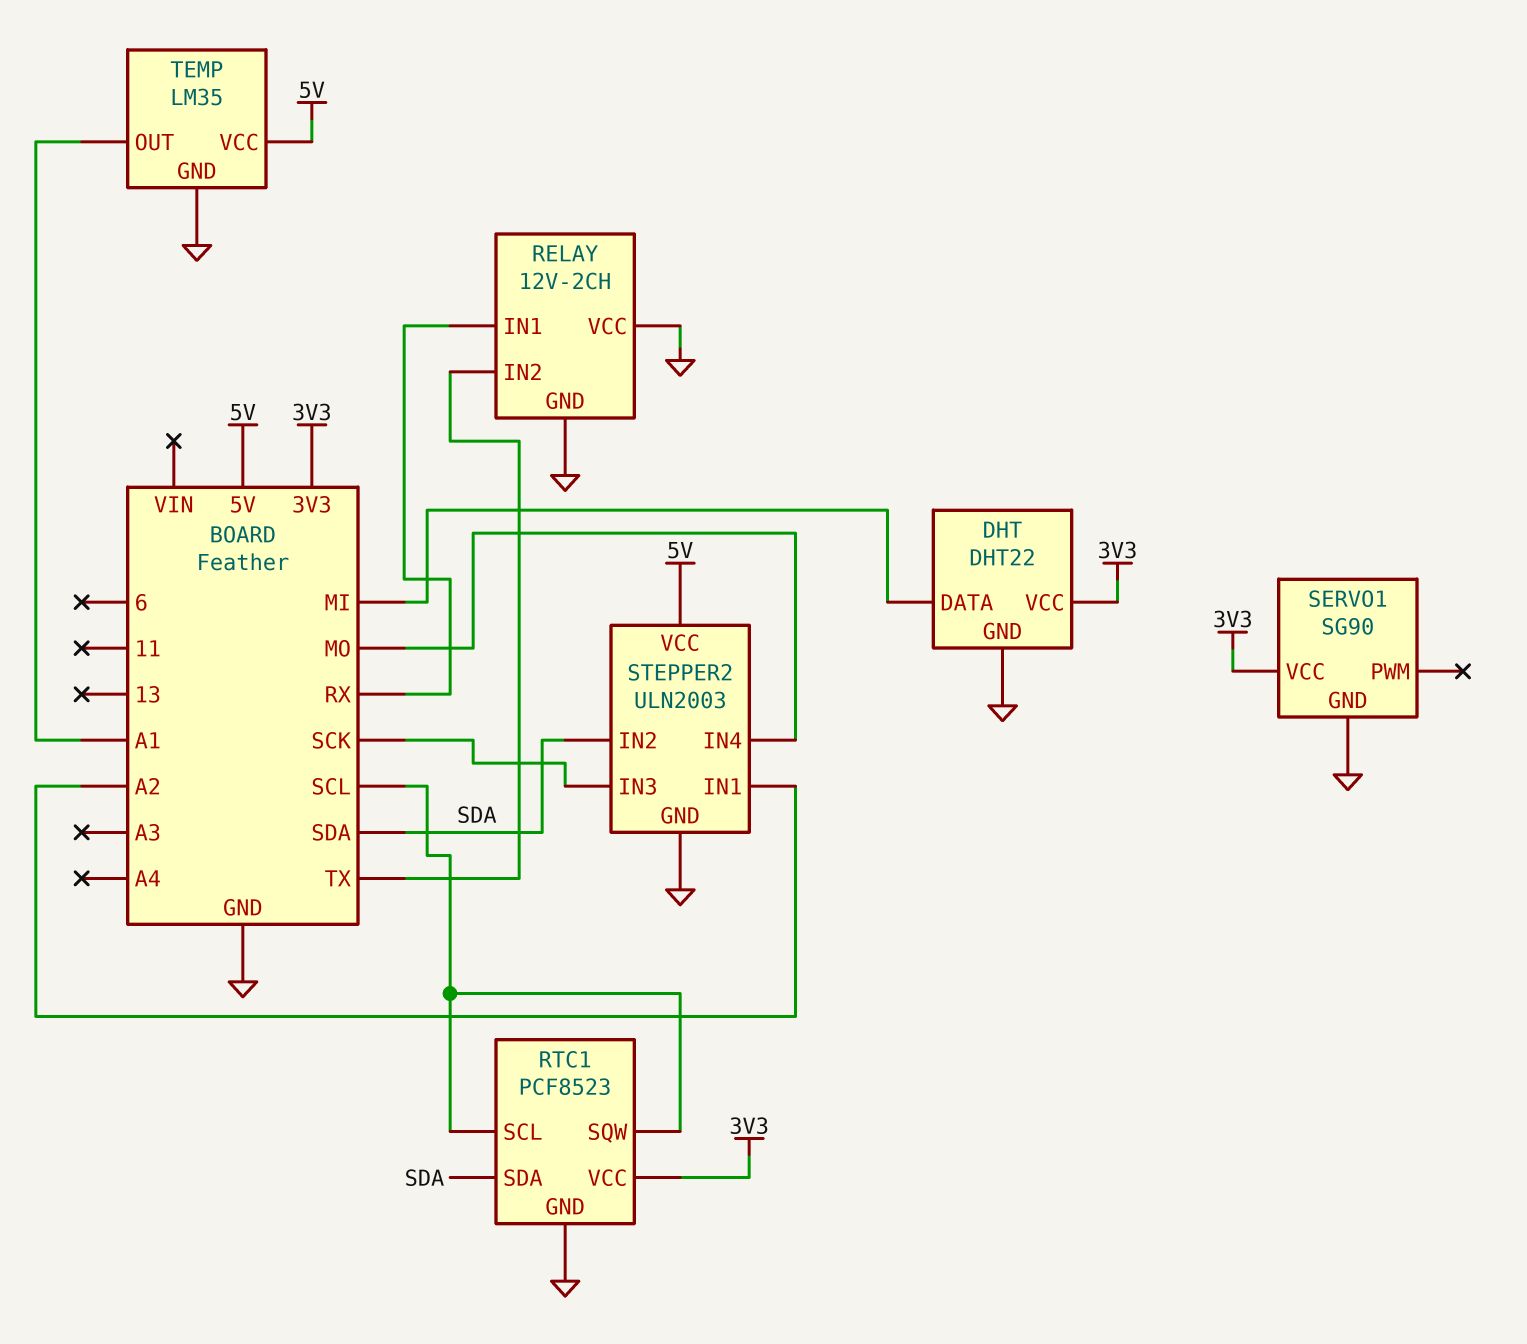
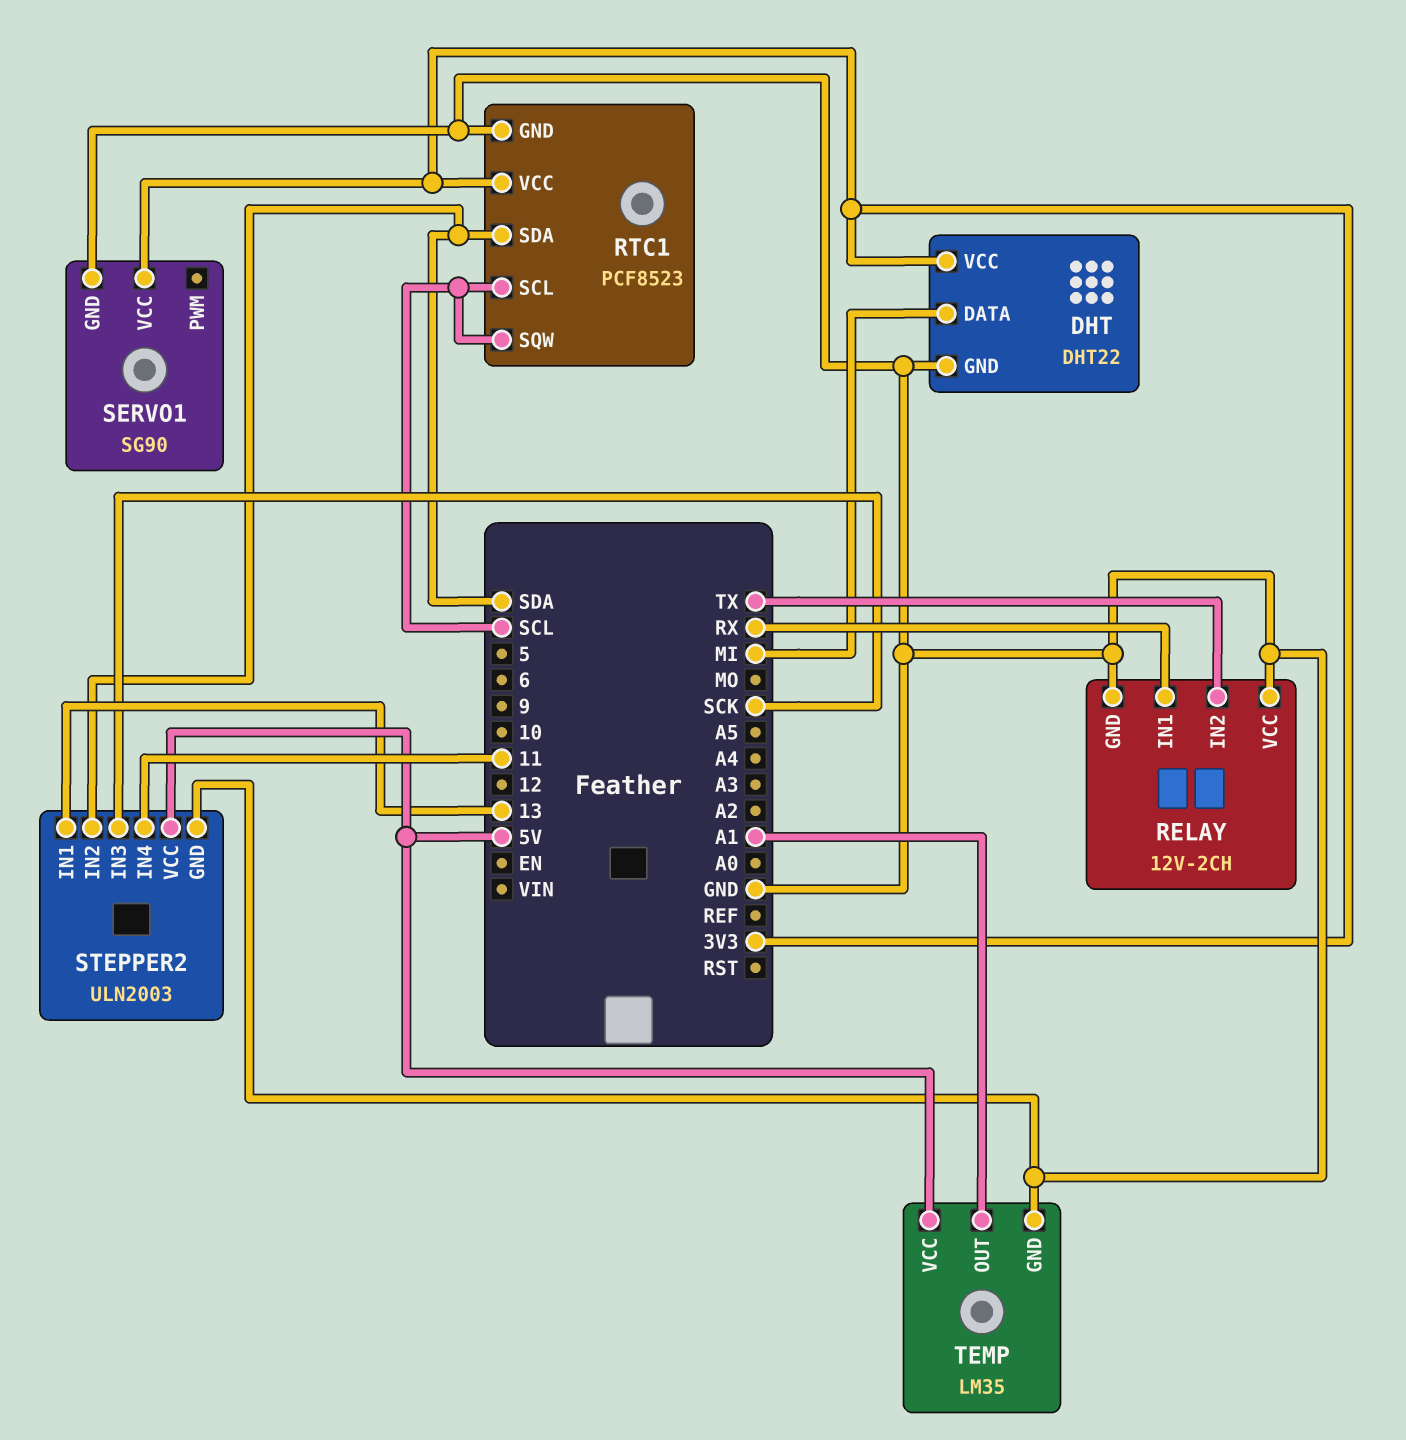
STEPPER2 pin IN1: A2 -> 13
STEPPER2 pin IN4: MO -> 11

